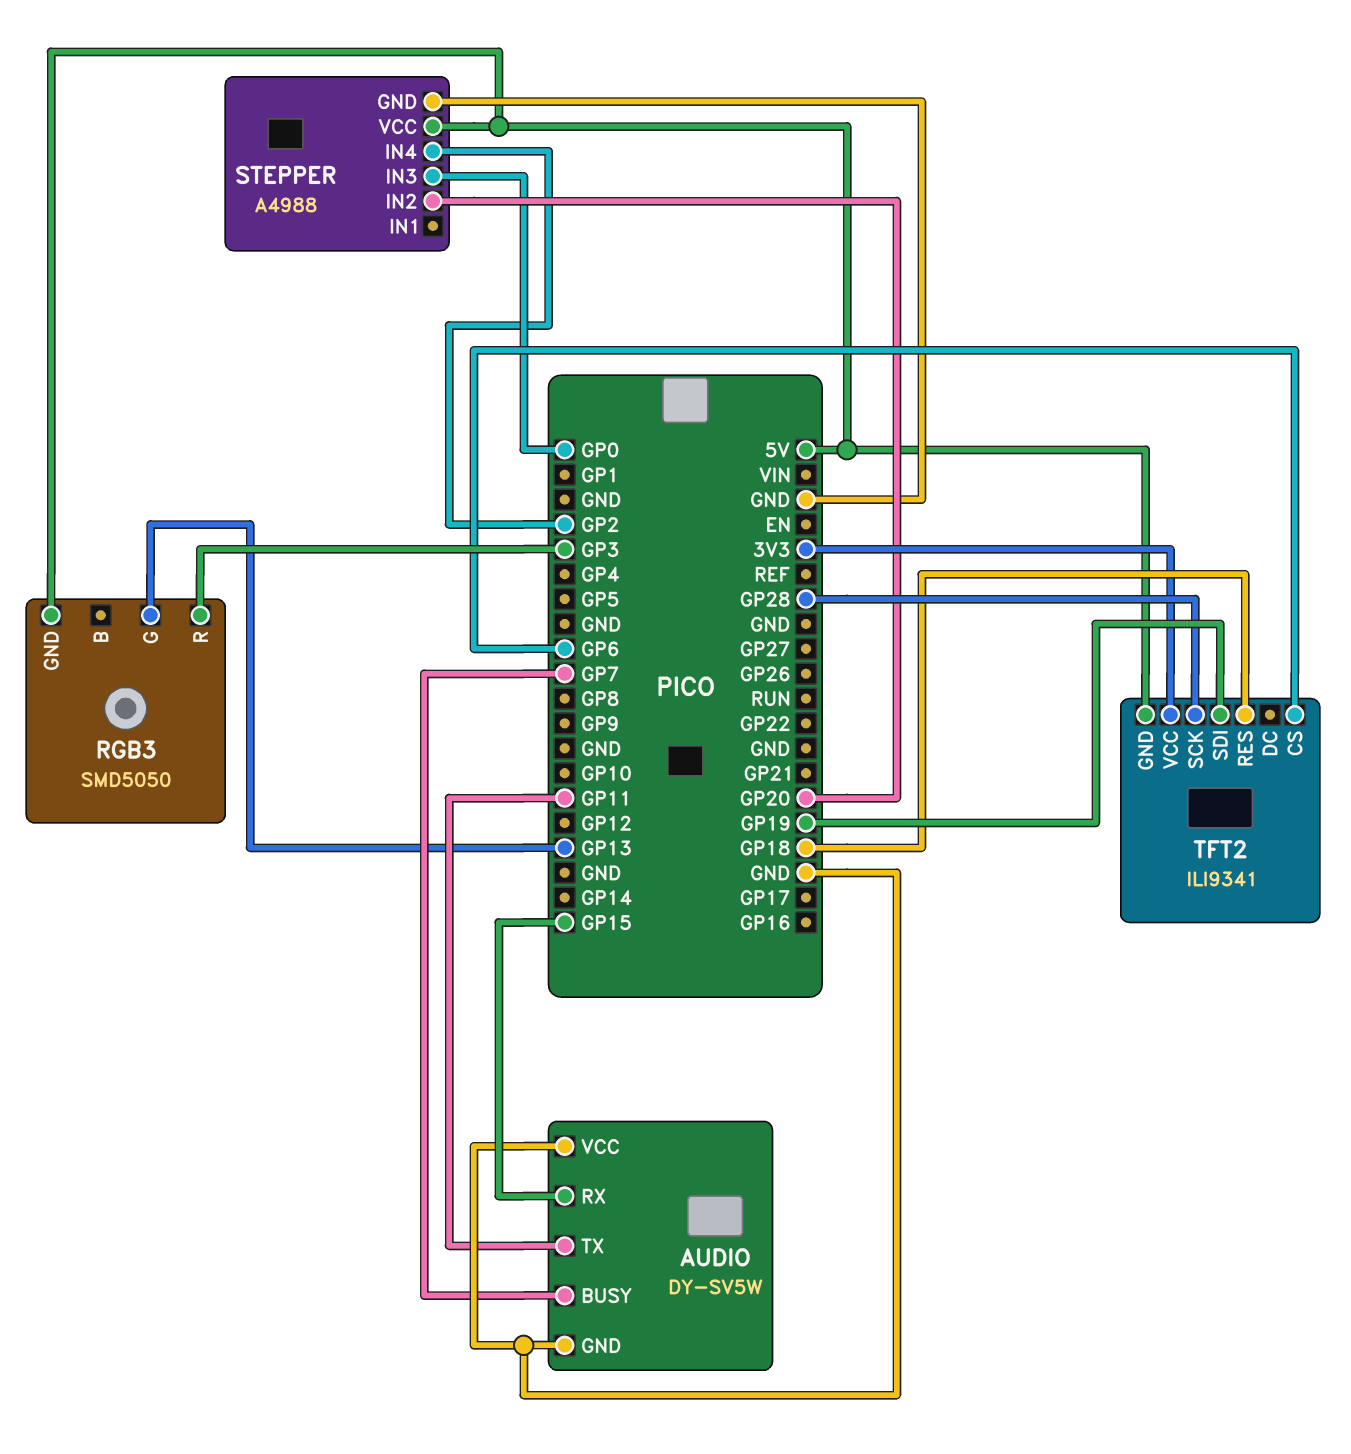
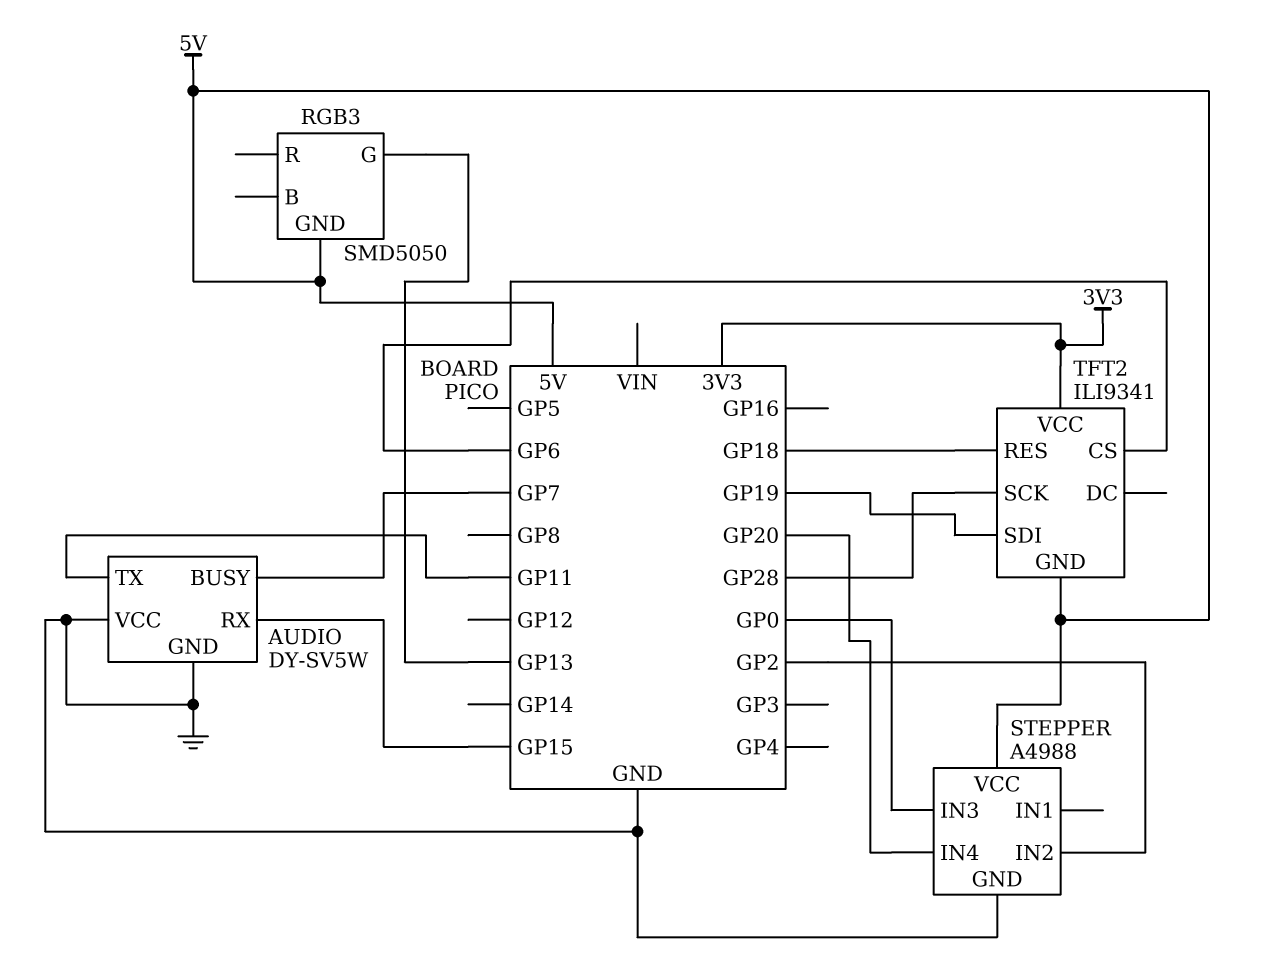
RGB3 pin R: GP3 -> none
STEPPER pin IN2: GP20 -> GP2
STEPPER pin IN4: GP2 -> GP20

